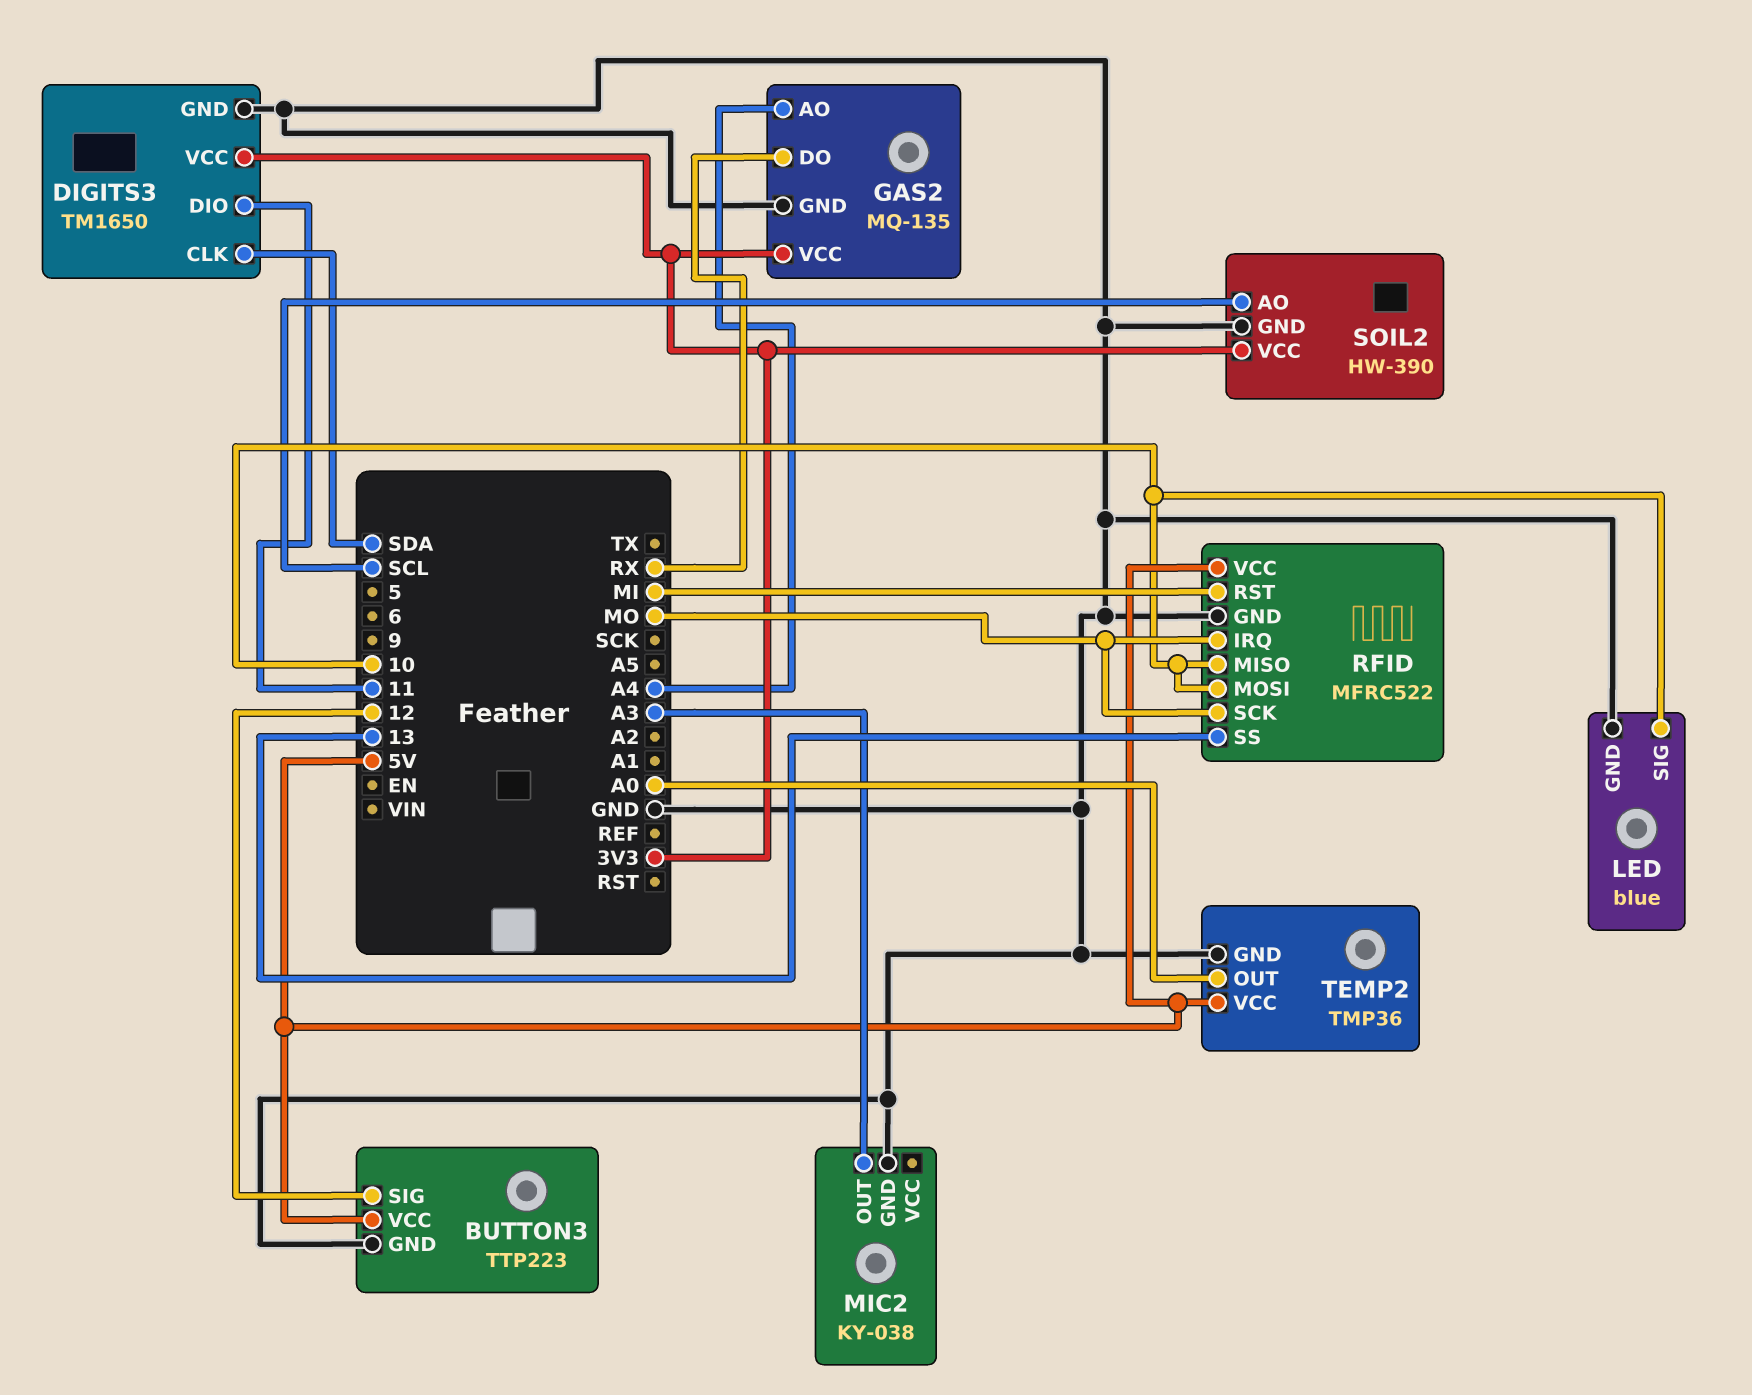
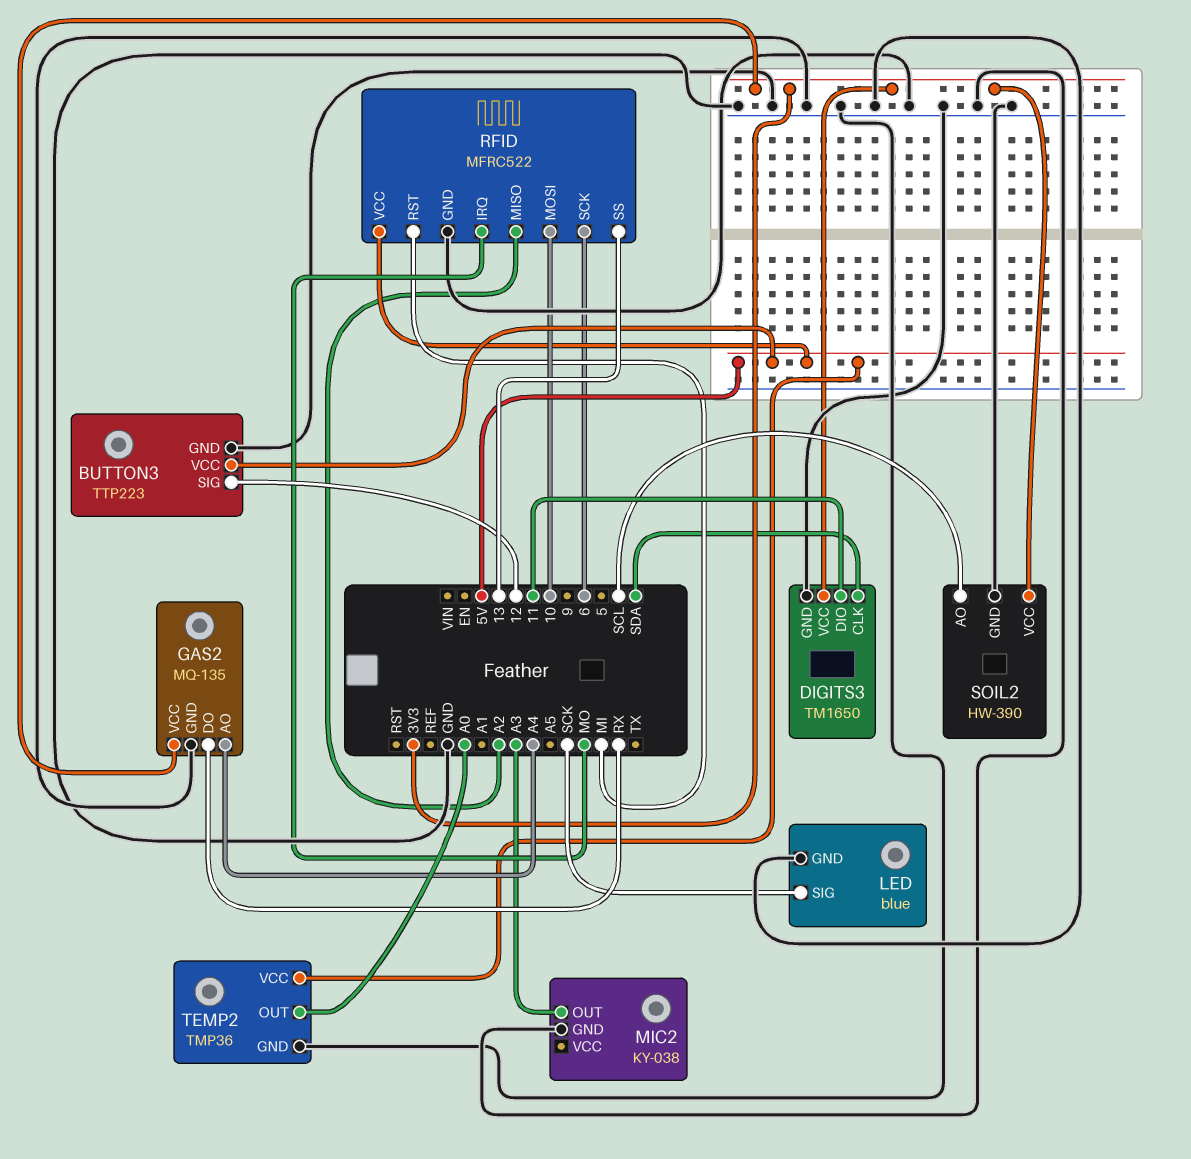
LED pin SIG: 10 -> SCK
RFID pin MISO: 10 -> A2
RFID pin SCK: MO -> 6

